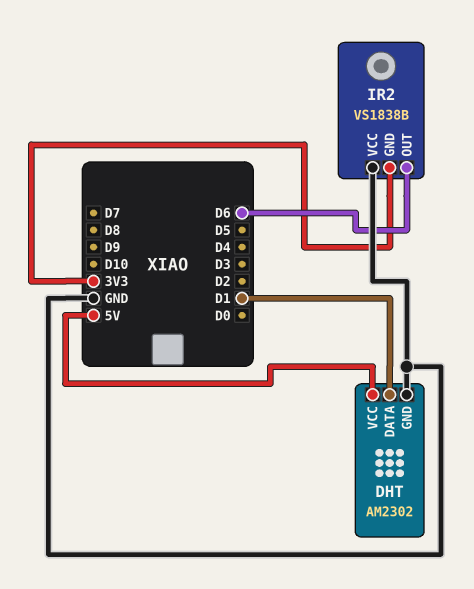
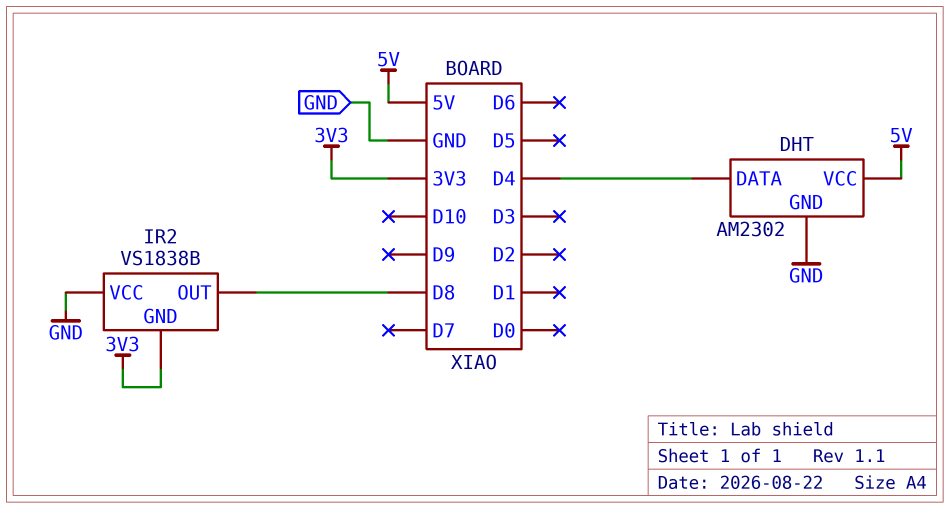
DHT pin DATA: D1 -> D4
IR2 pin OUT: D6 -> D8

